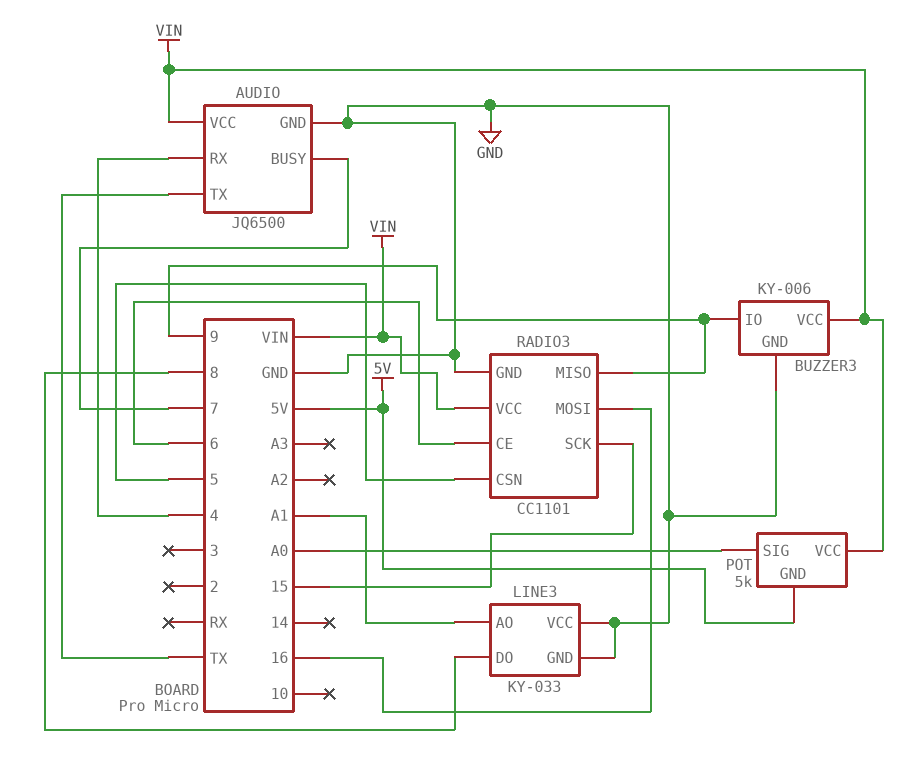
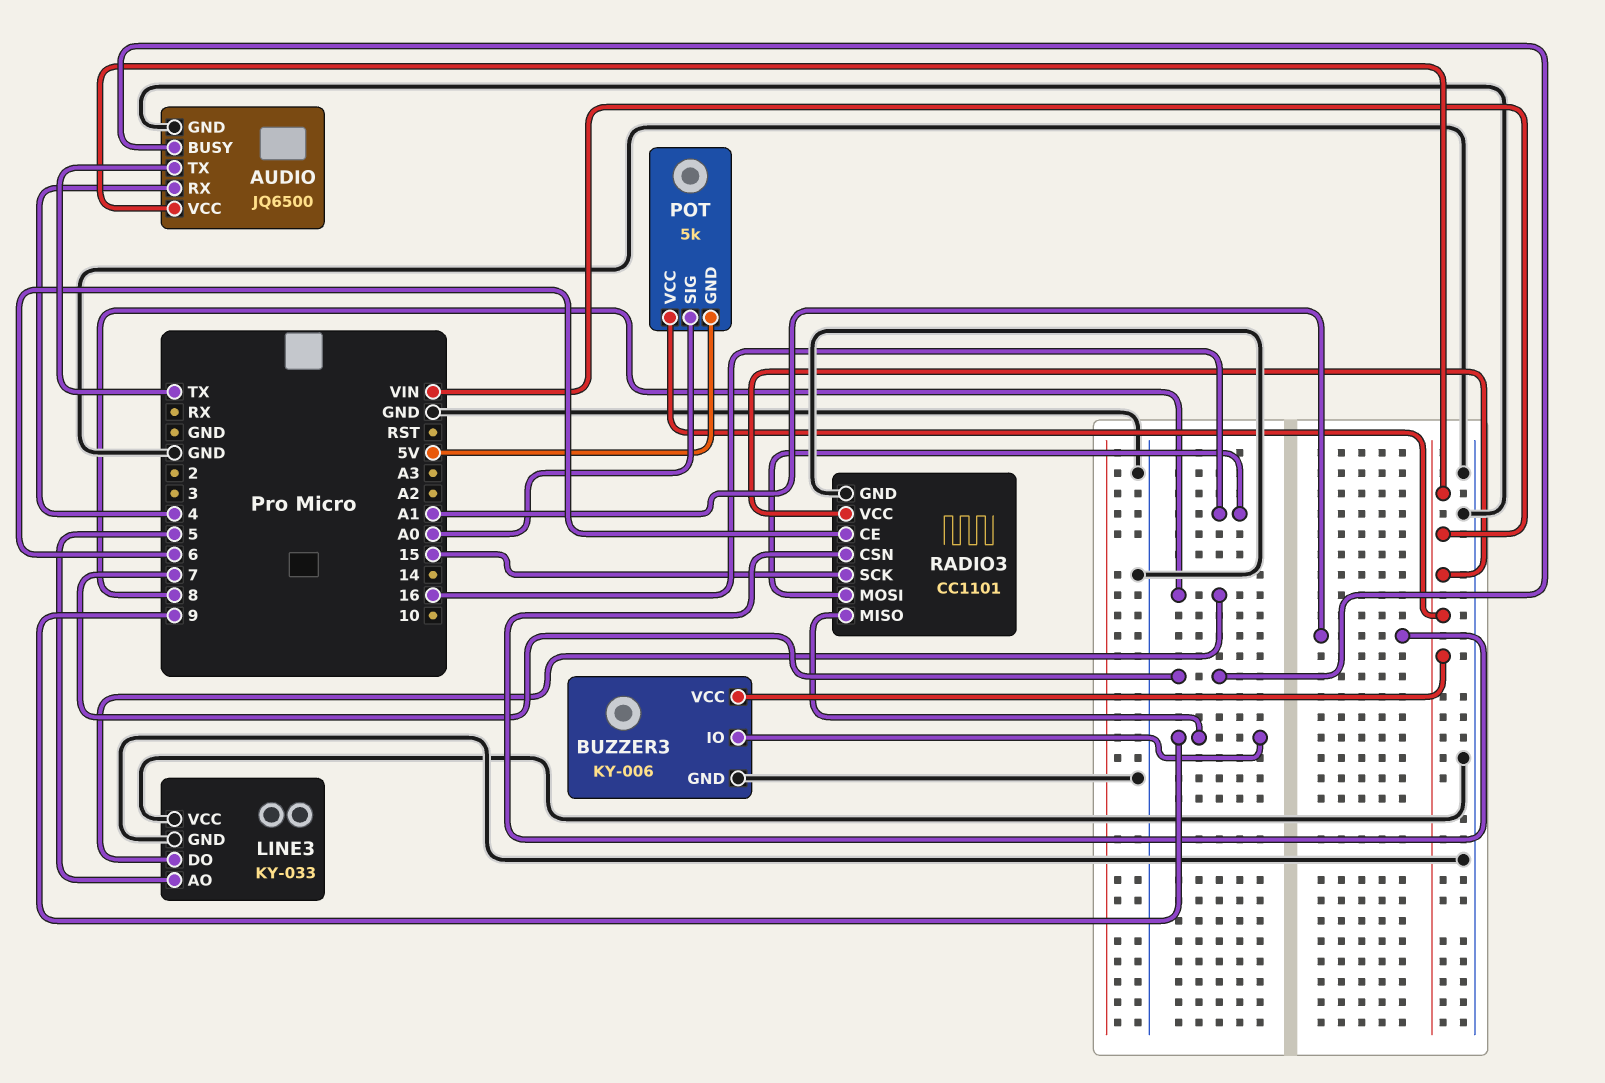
LINE3 pin AO: A1 -> 5
RADIO3 pin CSN: 5 -> A1

